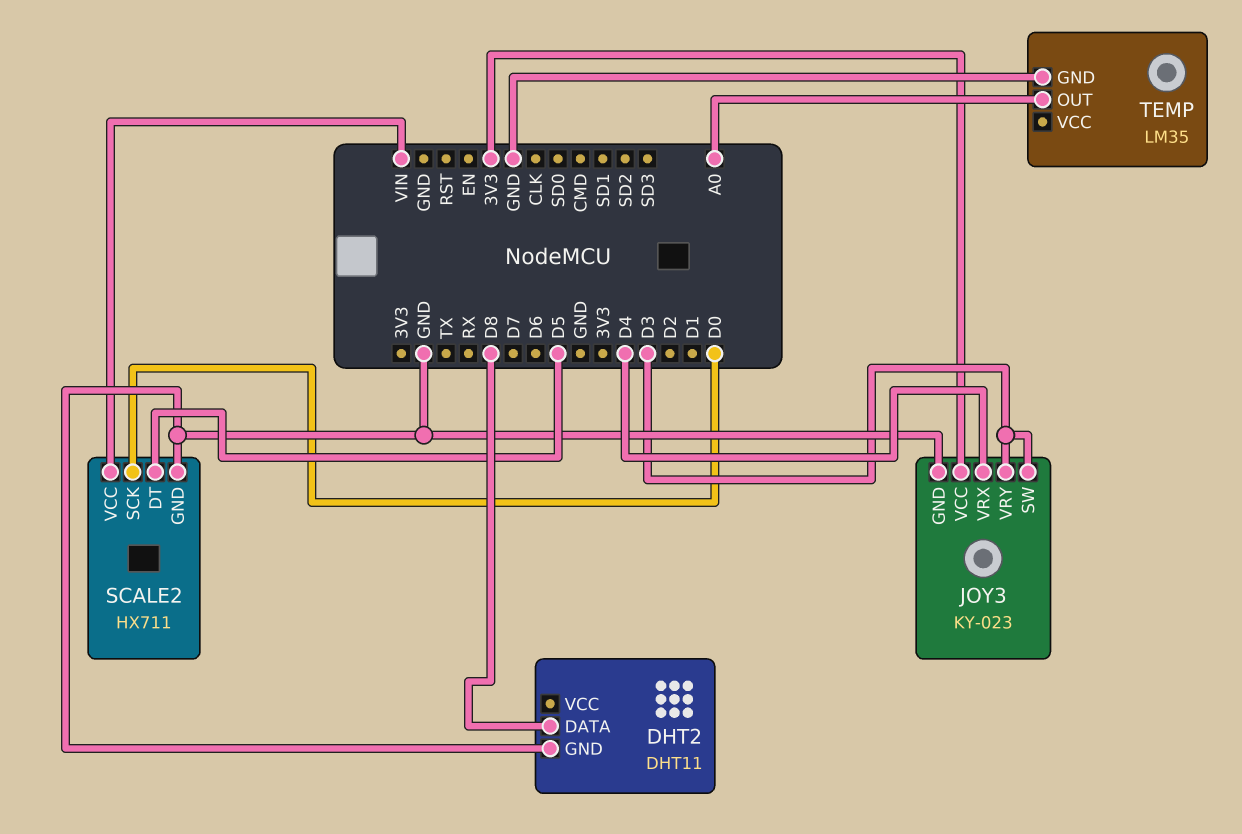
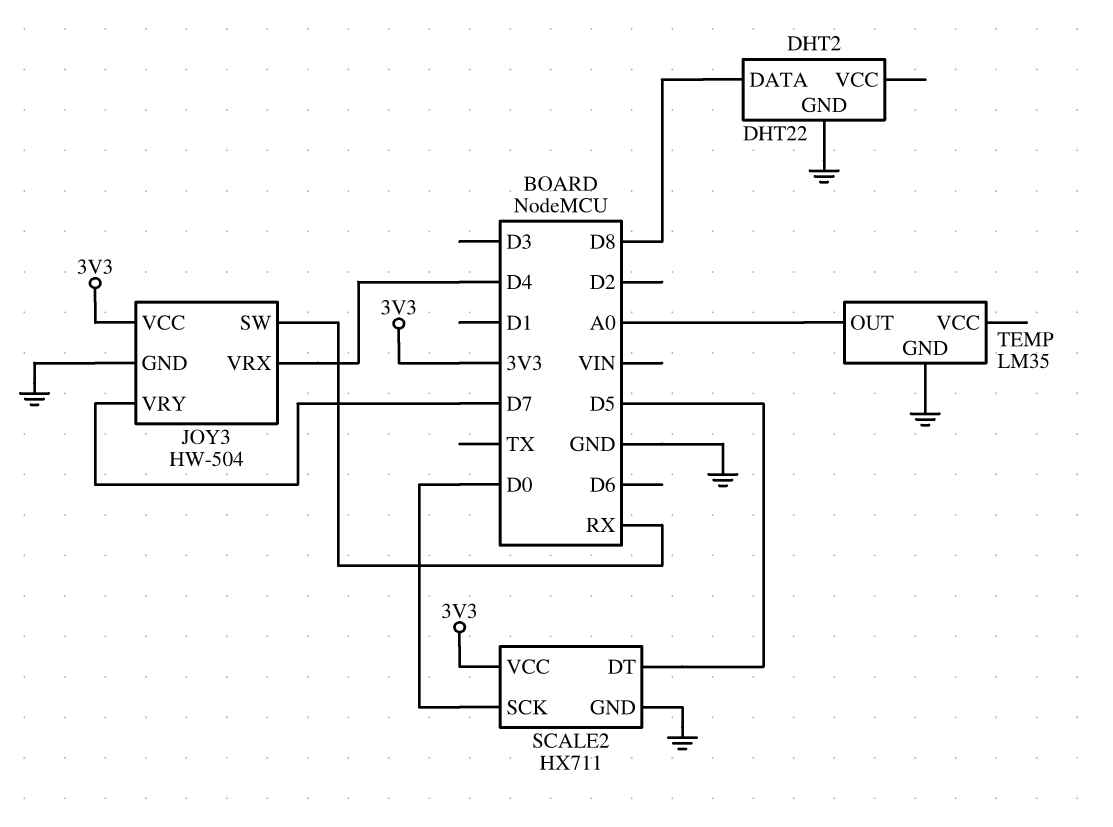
DHT2: DHT11 -> DHT22
JOY3: KY-023 -> HW-504
JOY3 pin SW: D3 -> RX
JOY3 pin VRY: D3 -> D7
SCALE2 pin VCC: VIN -> 3V3

